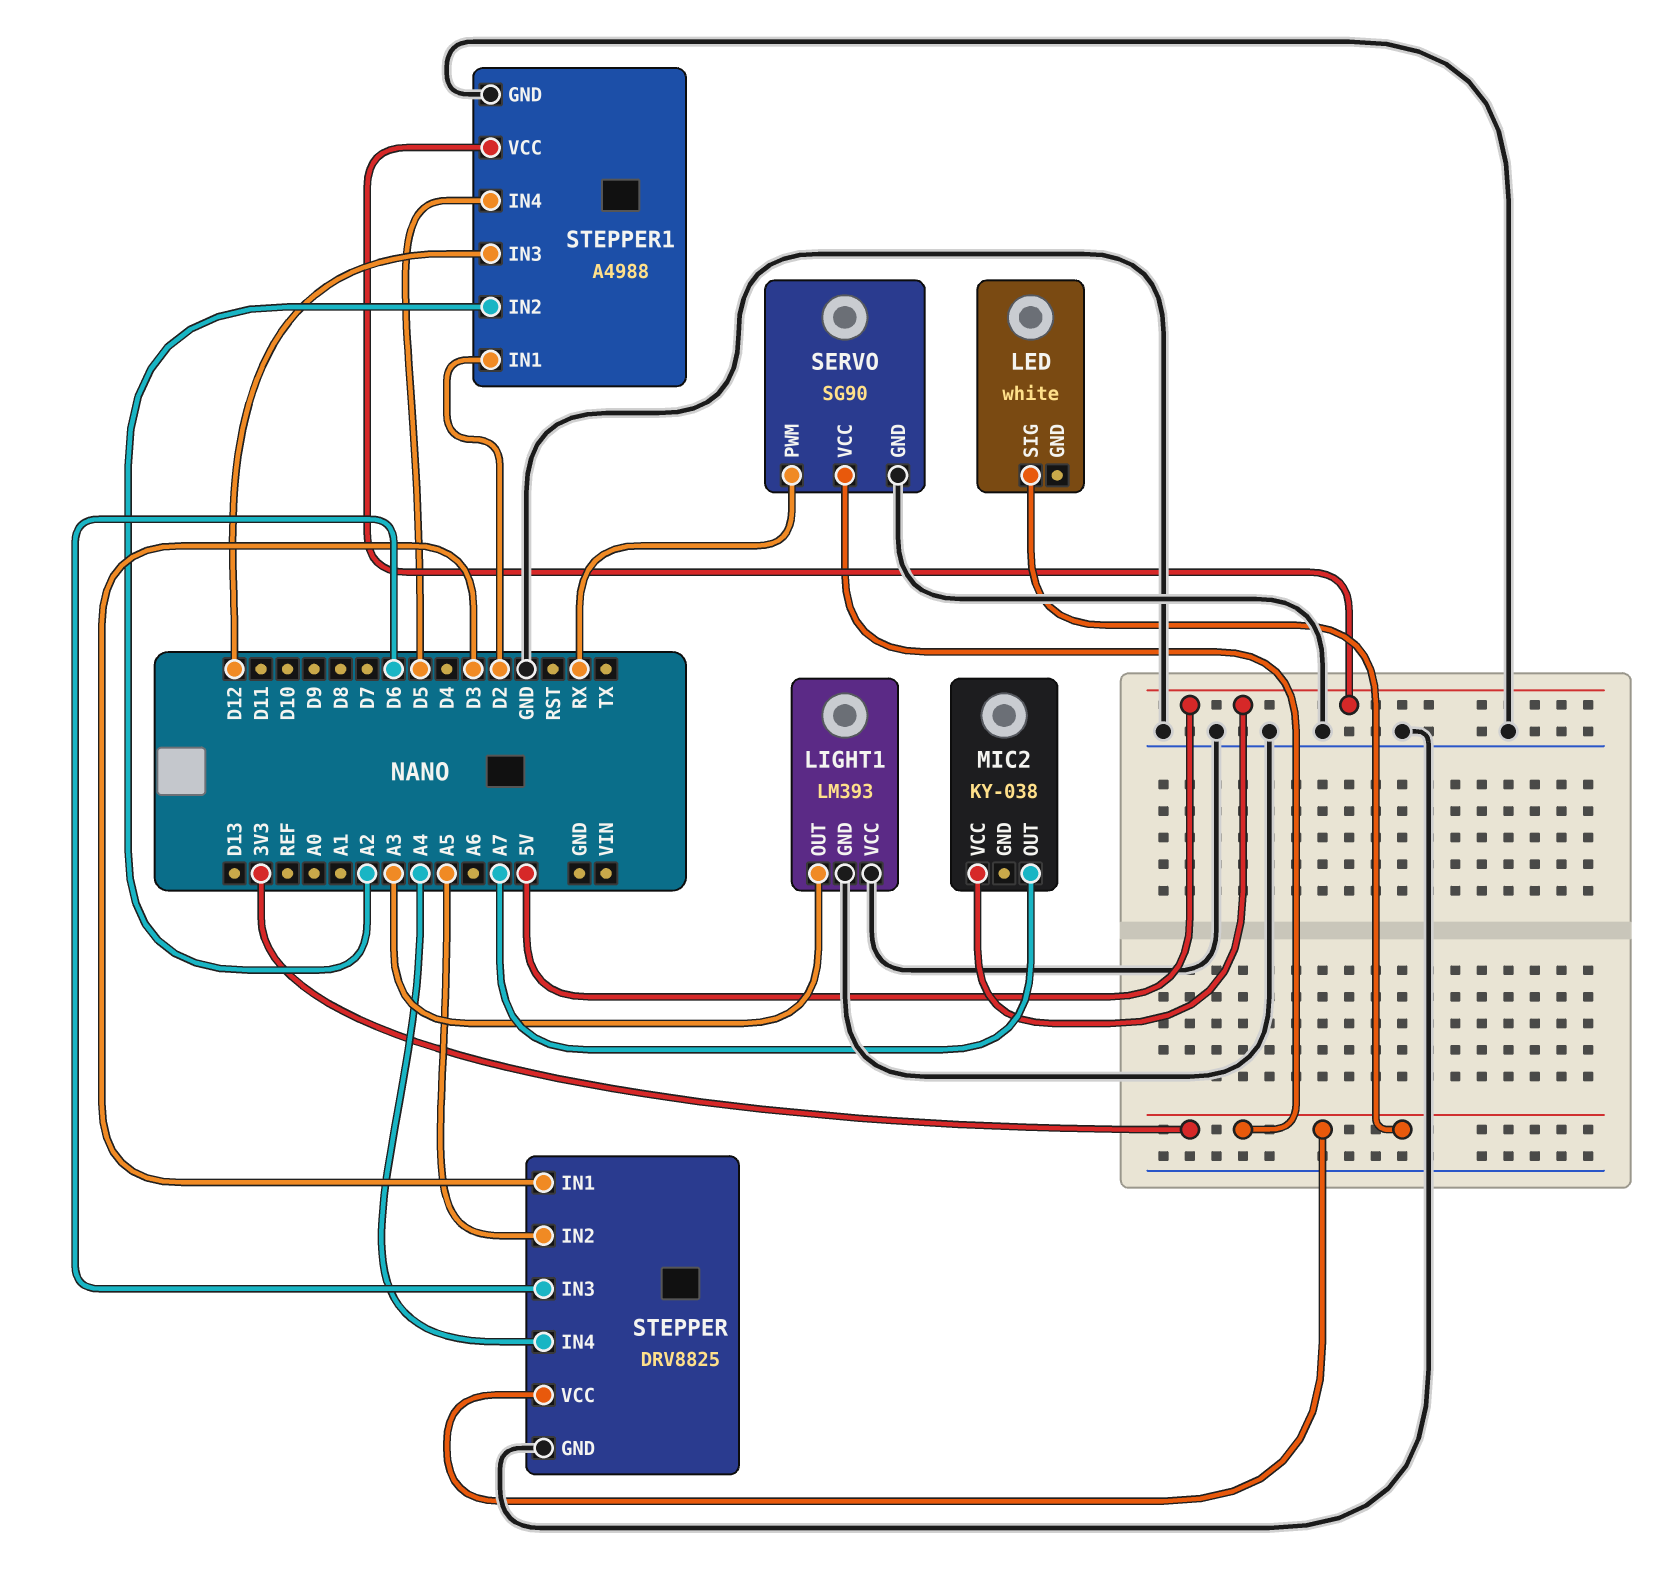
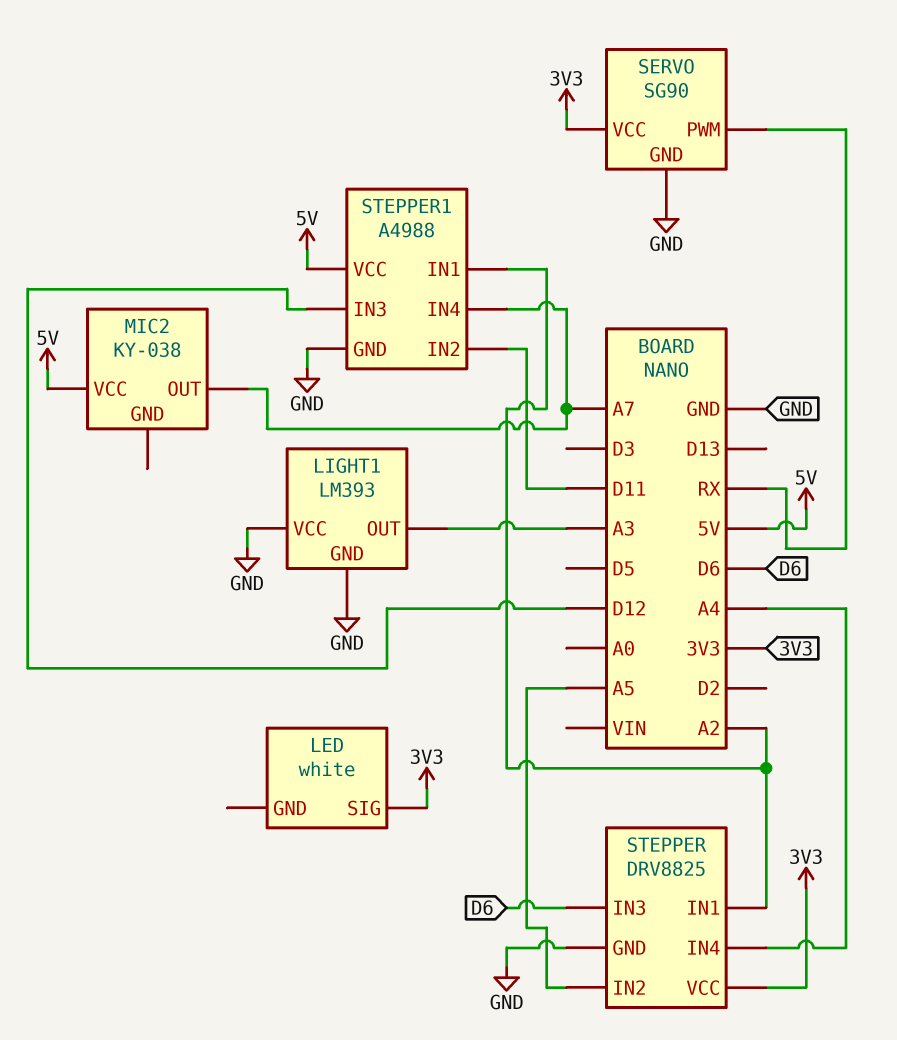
STEPPER pin IN1: D3 -> A2
STEPPER1 pin IN1: D2 -> A2
STEPPER1 pin IN2: A2 -> D11
STEPPER1 pin IN4: D5 -> A7

